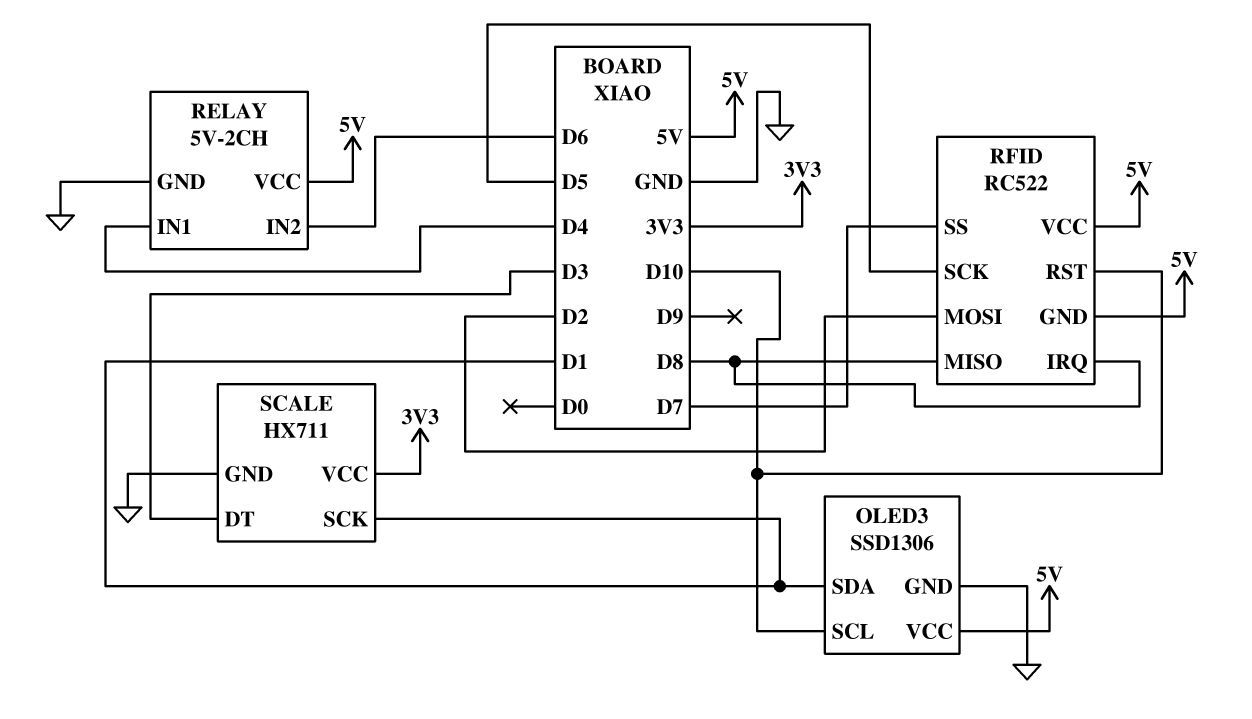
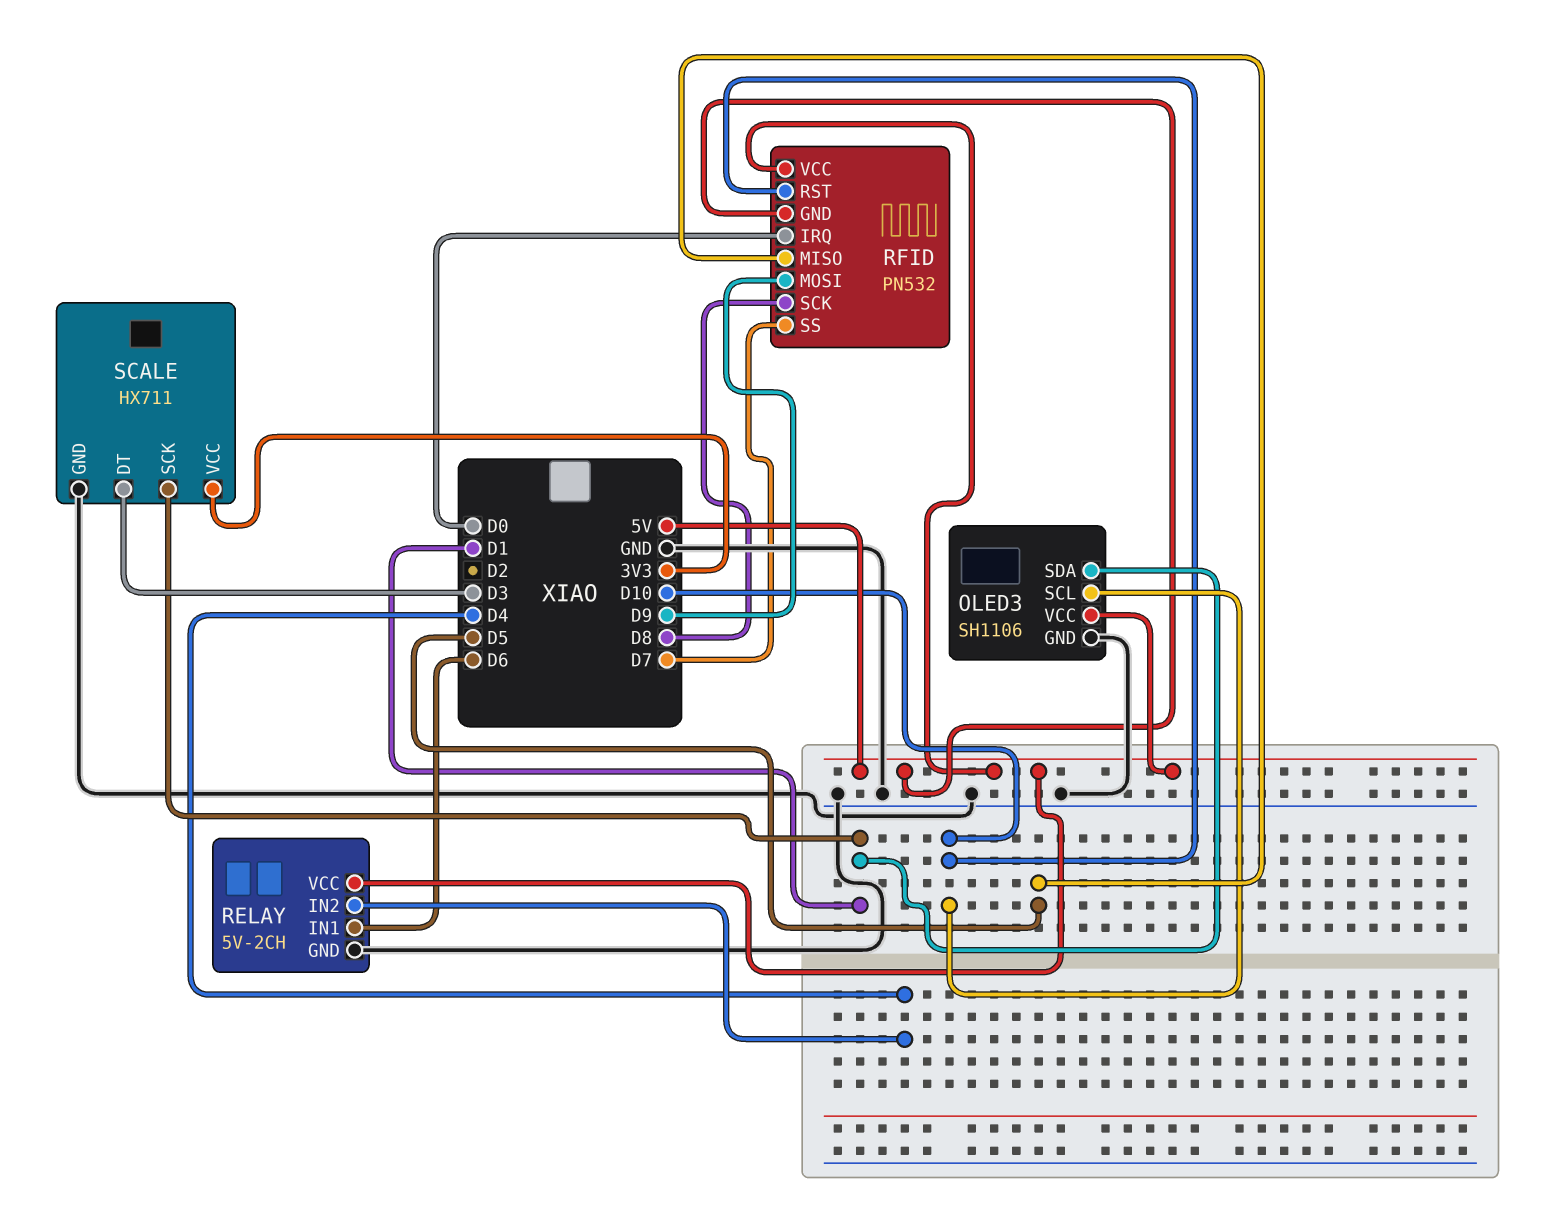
OLED3: SSD1306 -> SH1106
RELAY pin IN1: D4 -> D6
RELAY pin IN2: D6 -> D4
RFID: RC522 -> PN532
RFID pin IRQ: D8 -> D0
RFID pin MISO: D8 -> D5
RFID pin MOSI: D2 -> D9
RFID pin SCK: D5 -> D8

